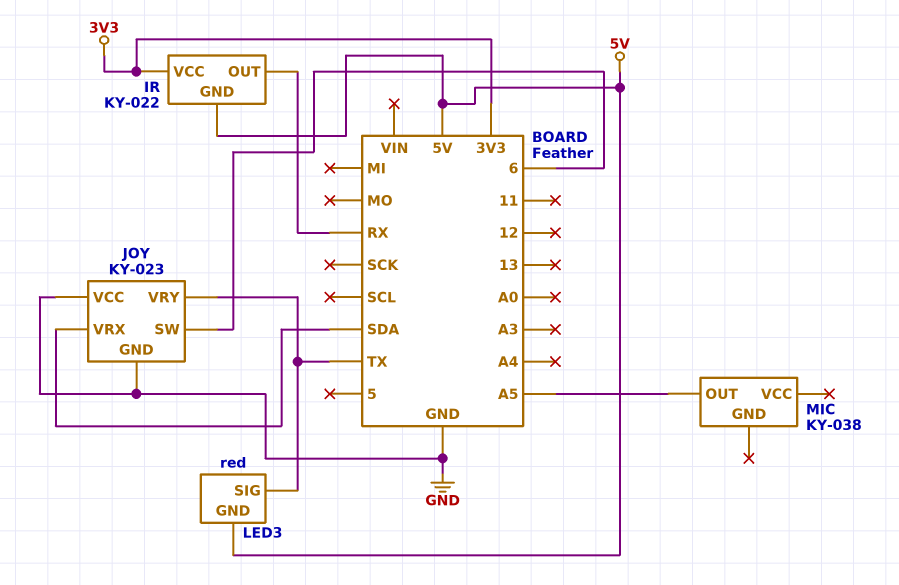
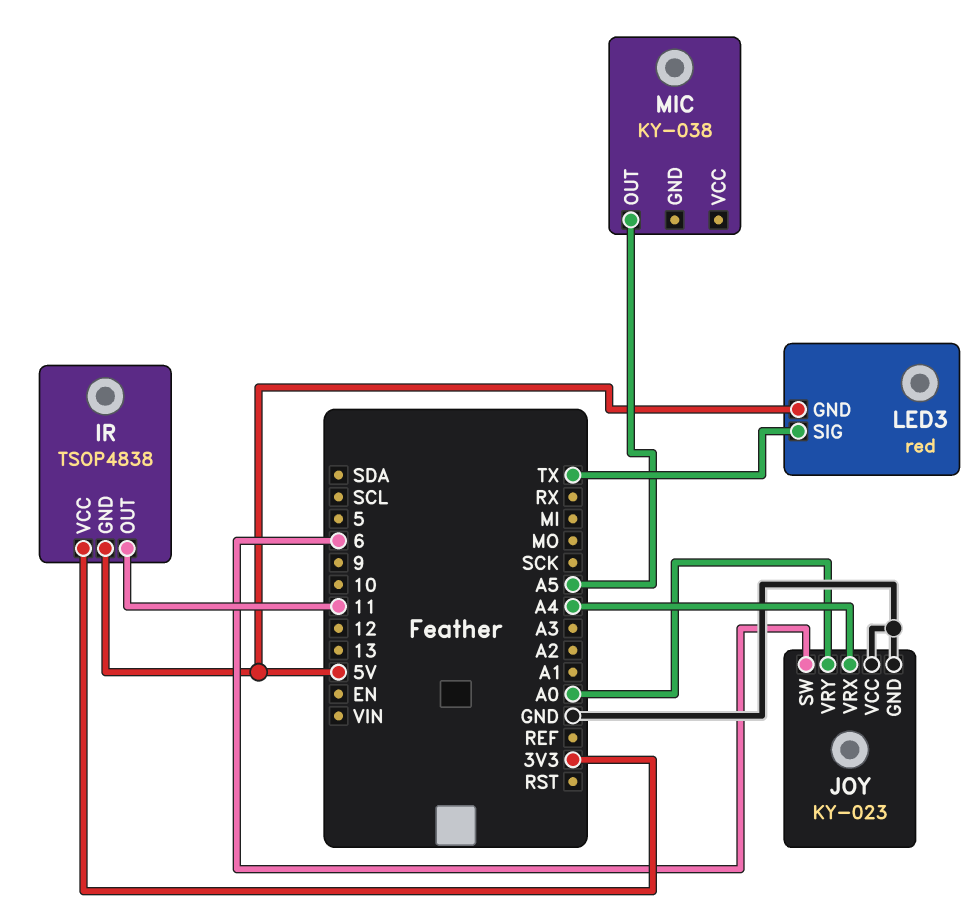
IR: KY-022 -> TSOP4838
IR pin OUT: RX -> 11
JOY pin VRX: SDA -> A4
JOY pin VRY: TX -> A0

